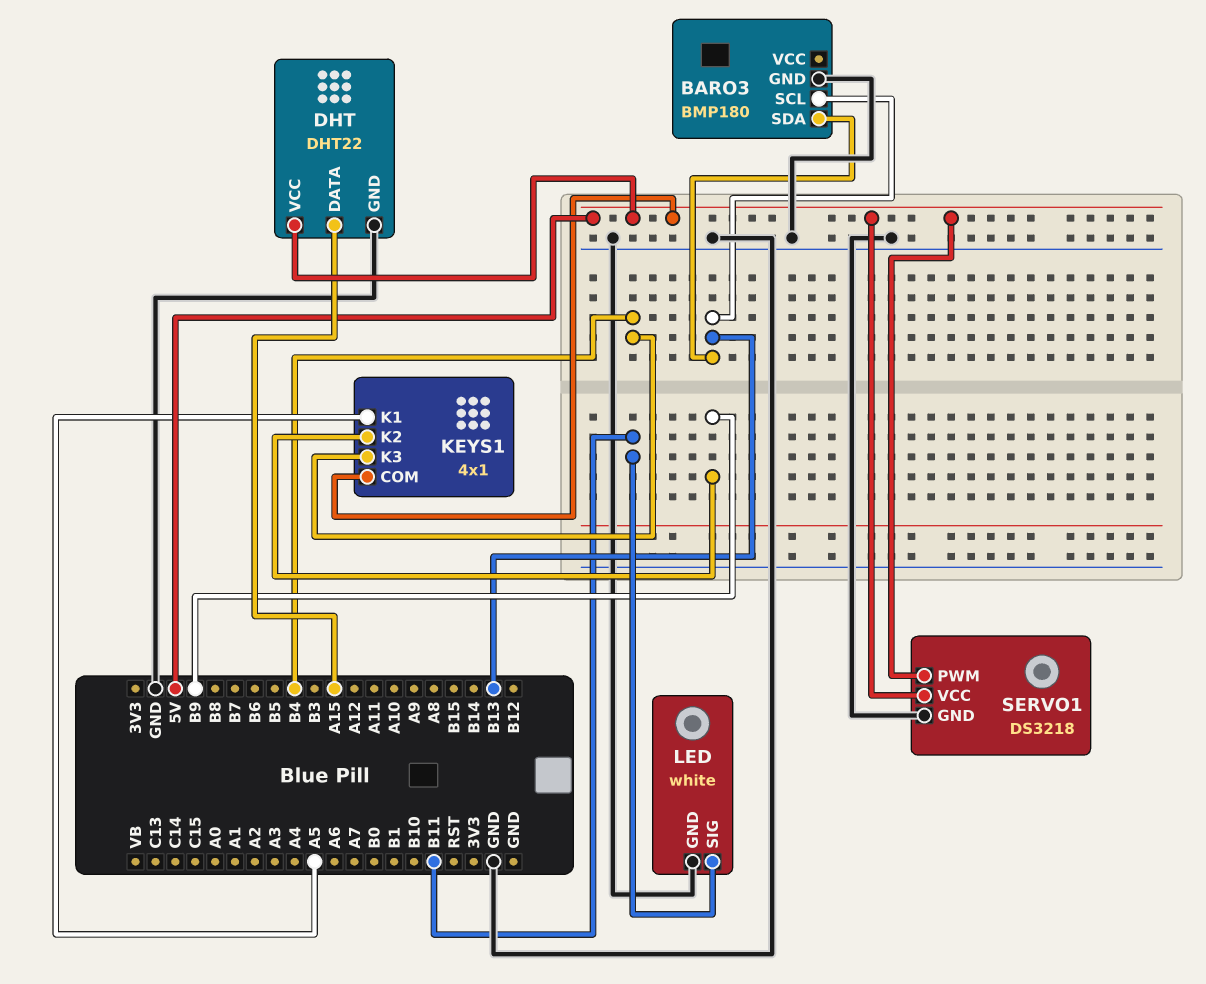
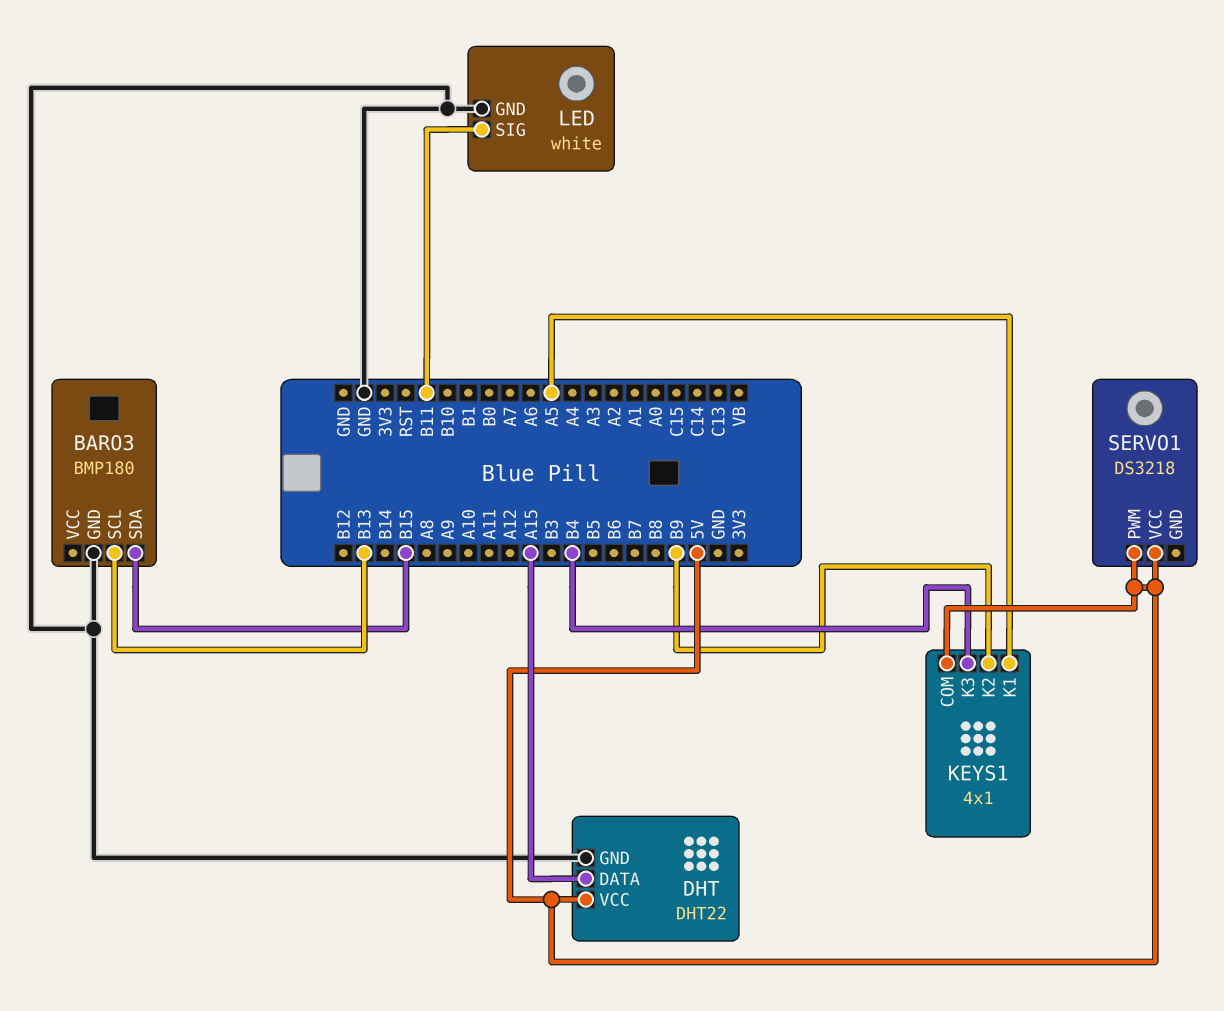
BARO3 pin SDA: B13 -> B15
SERVO1 pin GND: GND -> none

